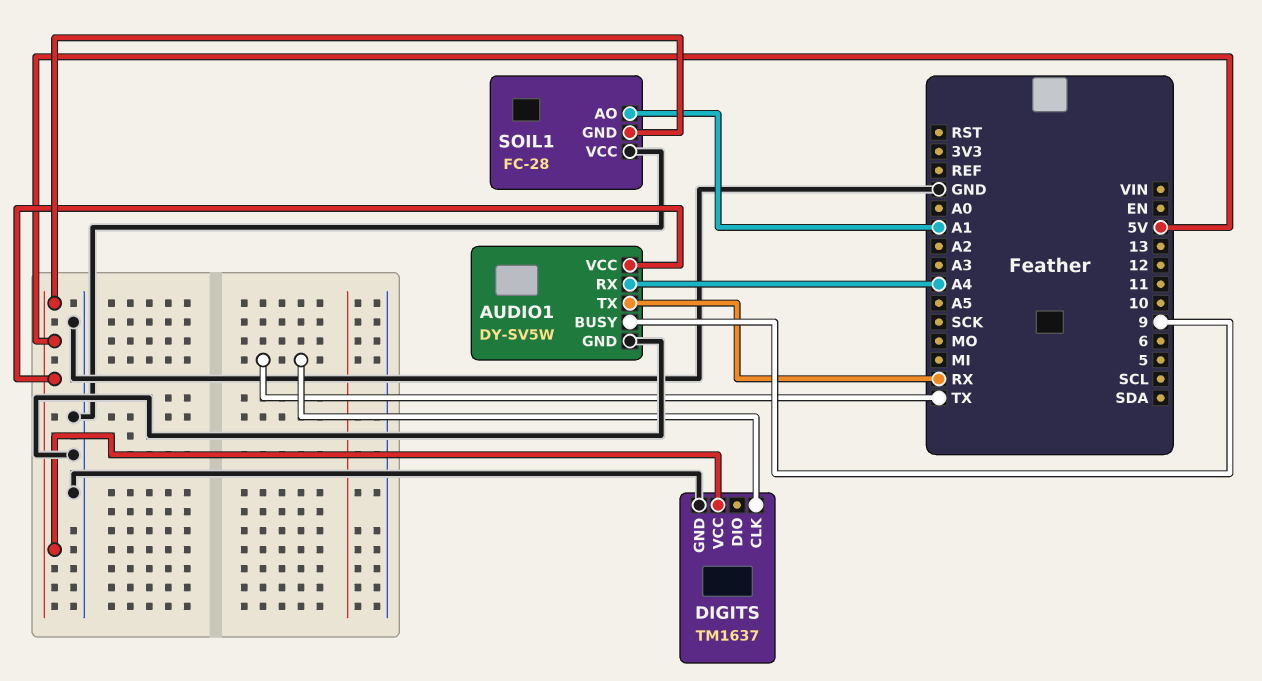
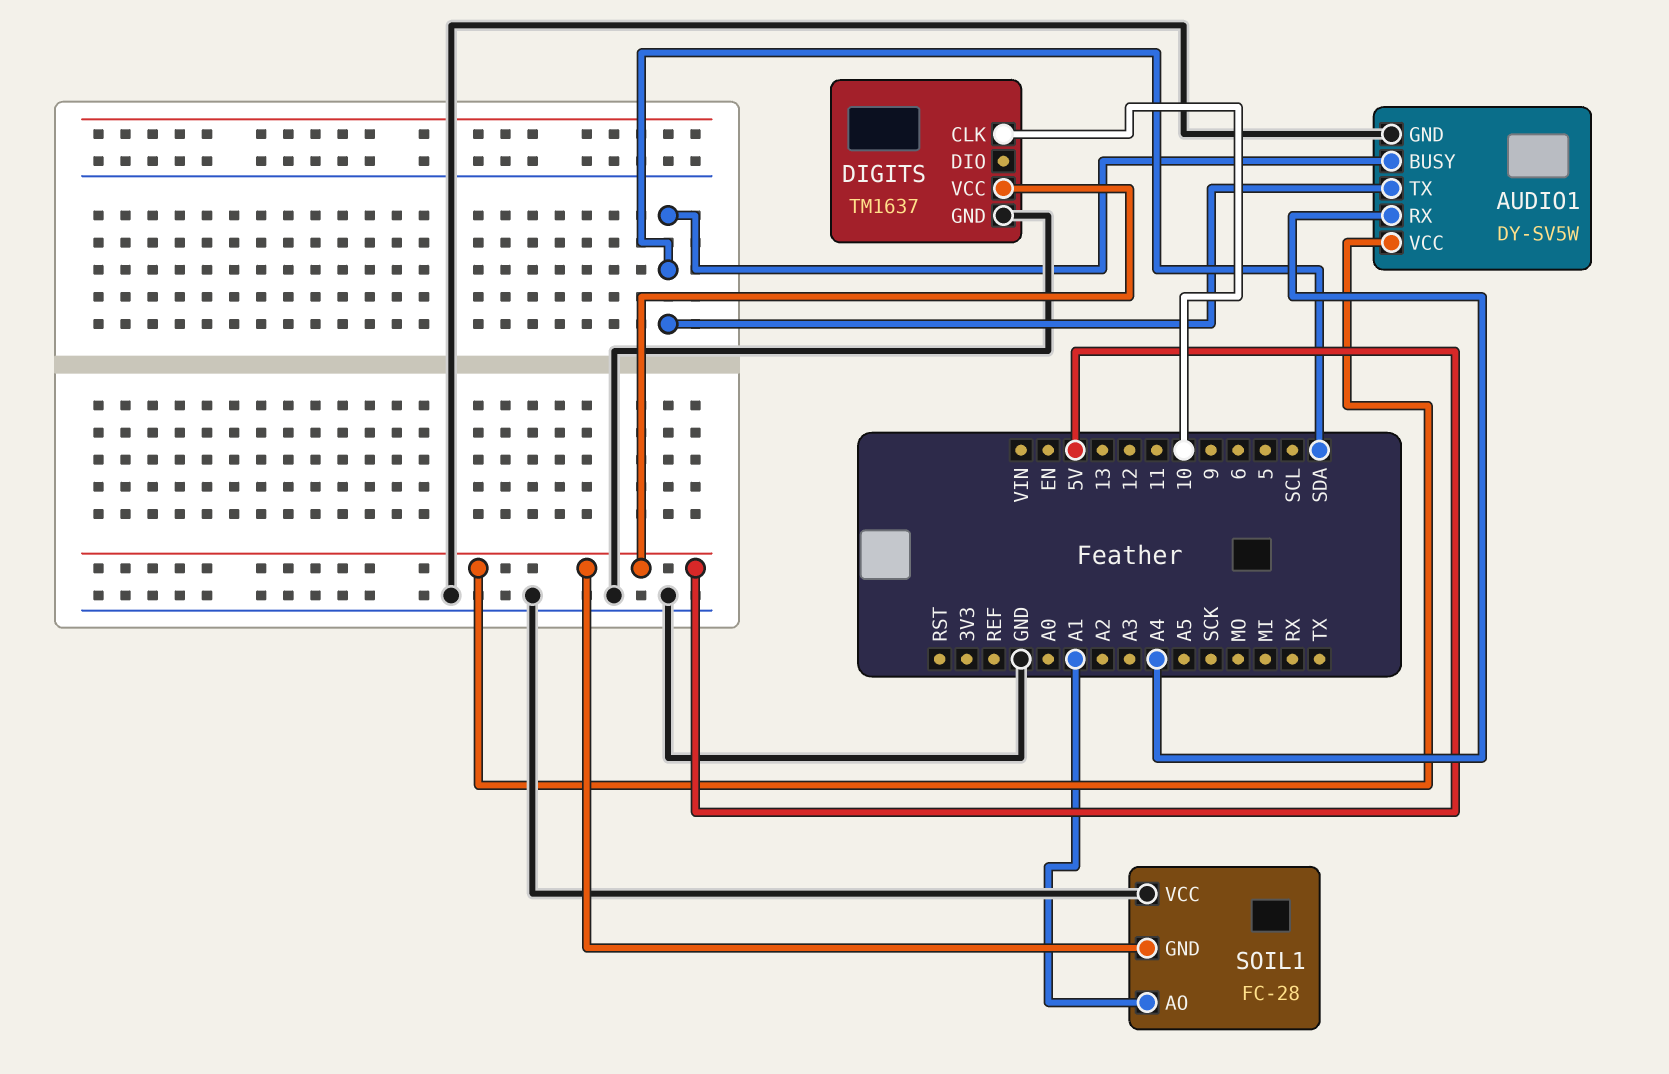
AUDIO1 pin BUSY: 9 -> SDA
AUDIO1 pin TX: RX -> SDA
DIGITS pin CLK: TX -> 10

